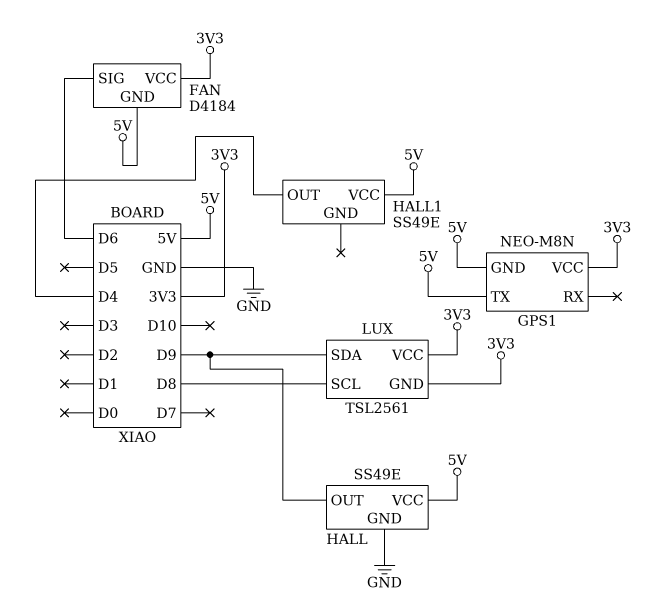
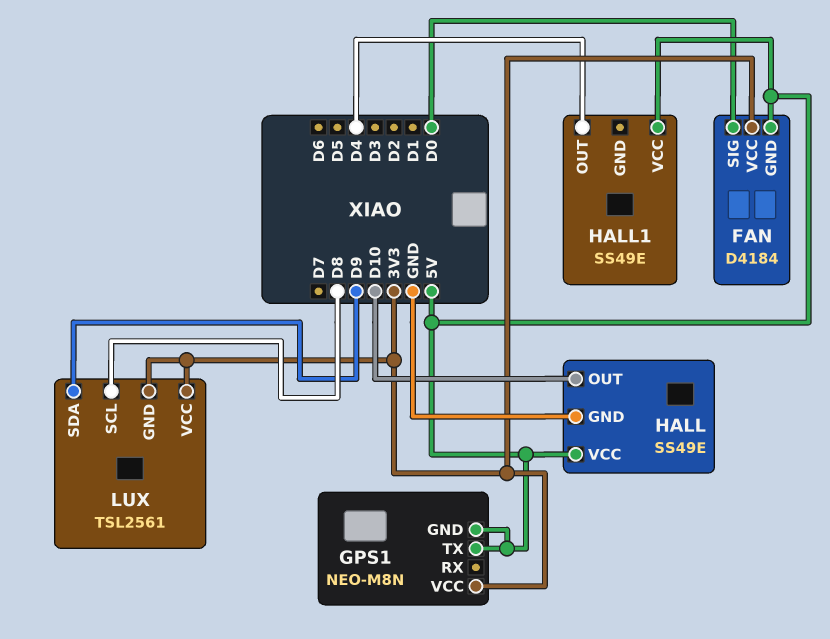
FAN pin SIG: D6 -> D0
HALL pin OUT: D9 -> D10

